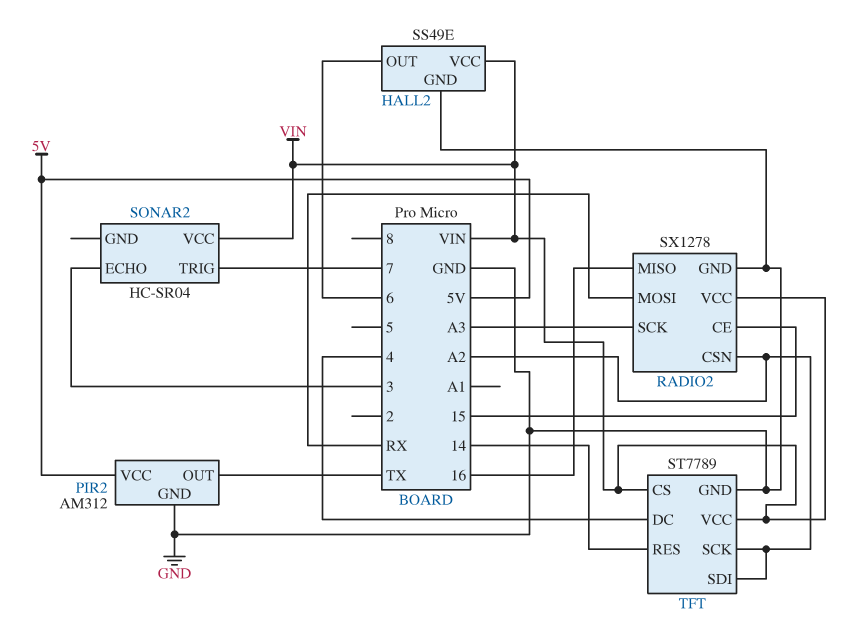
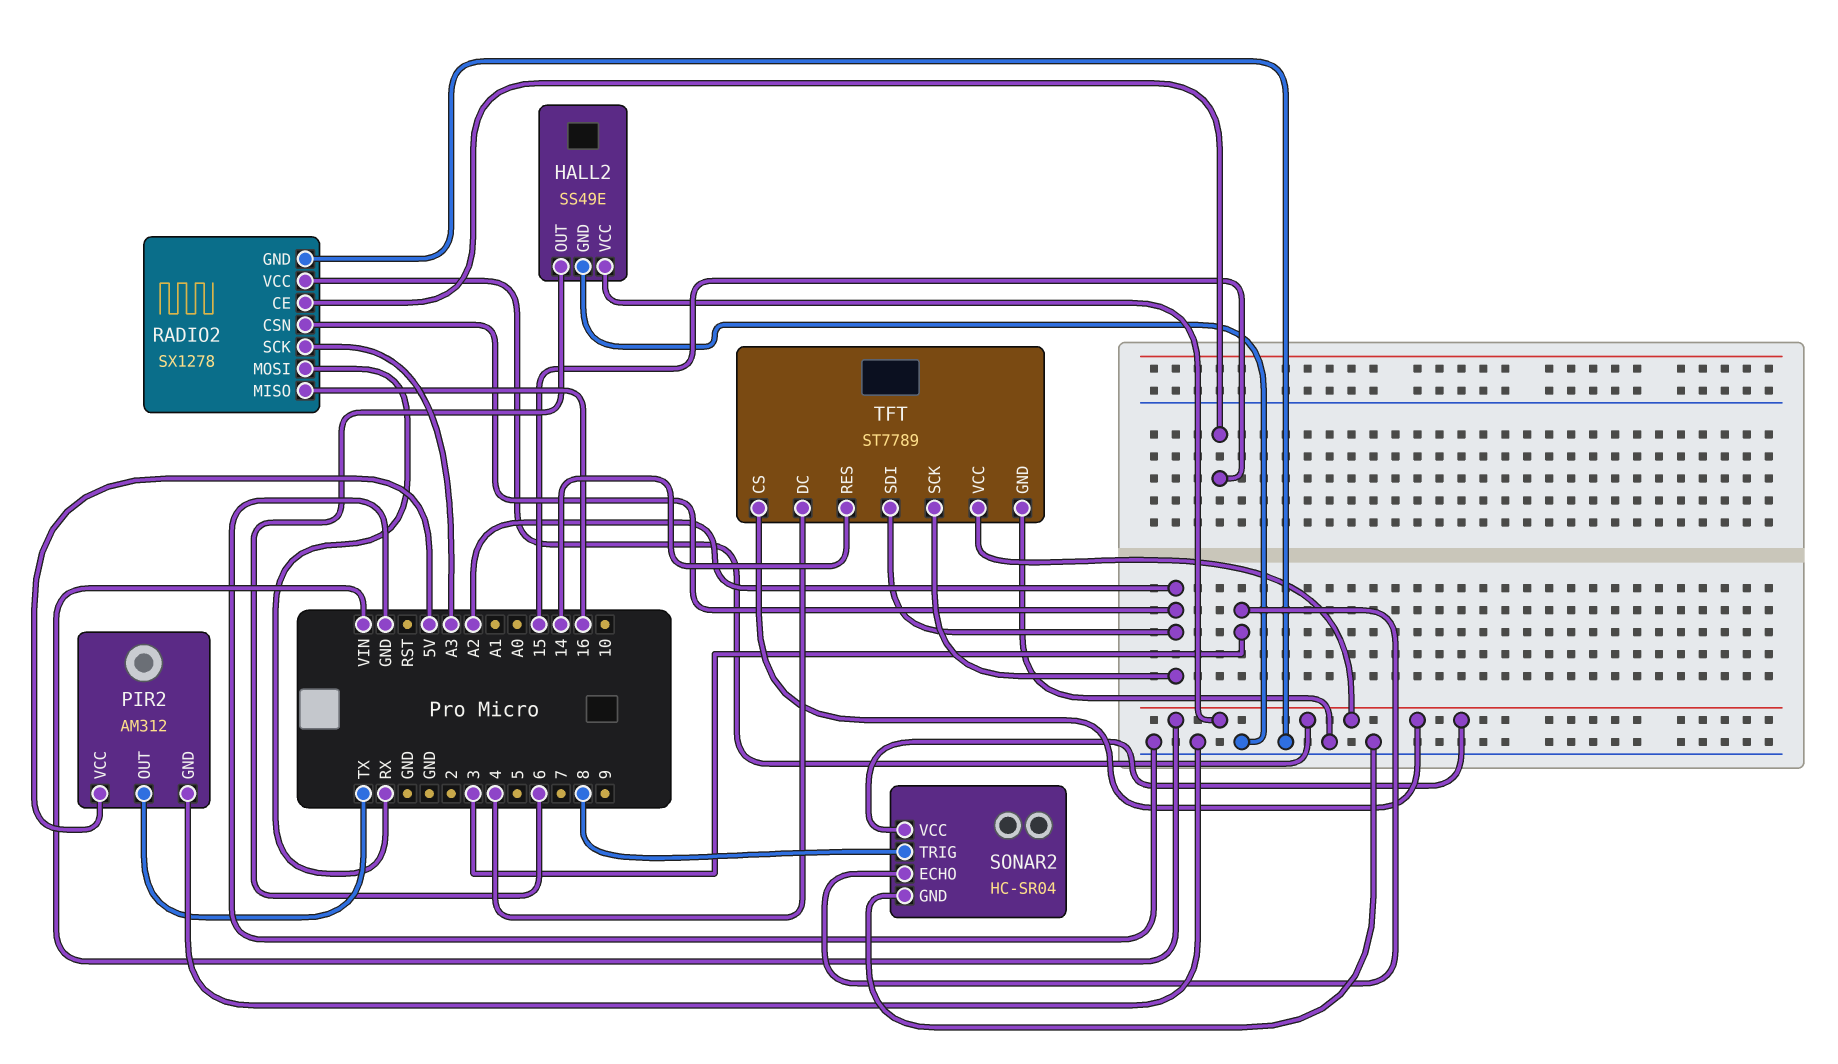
SONAR2 pin GND: none -> GND
SONAR2 pin TRIG: 7 -> 8

